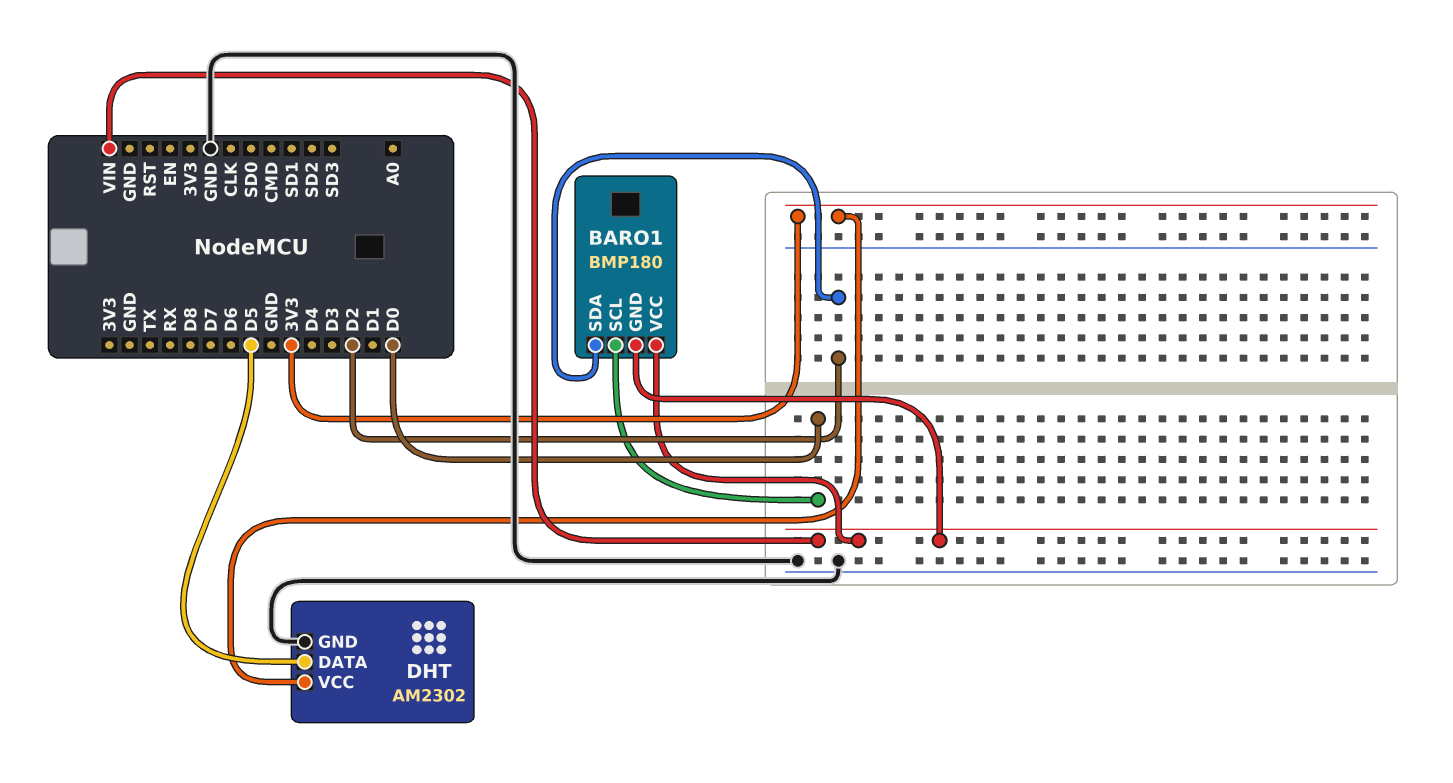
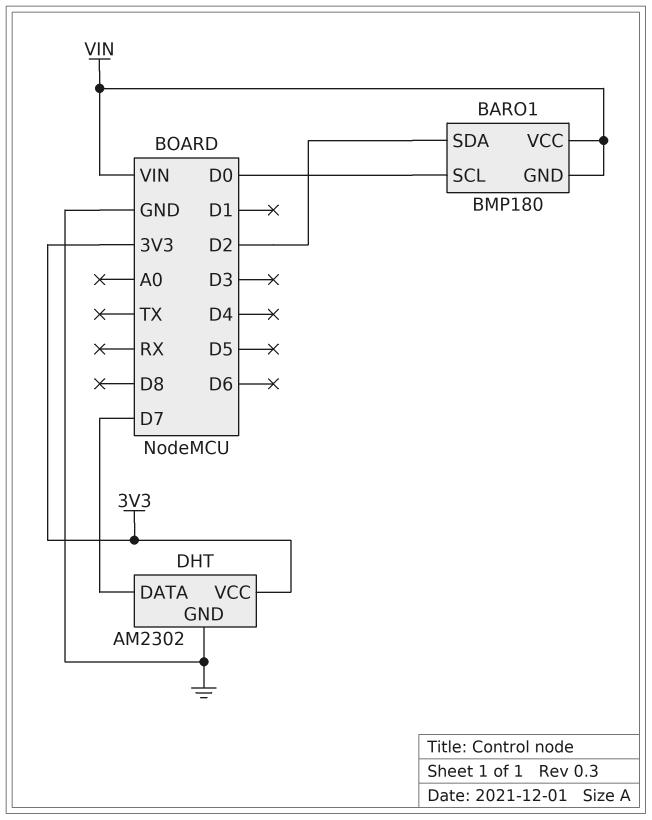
DHT pin DATA: D5 -> D7

